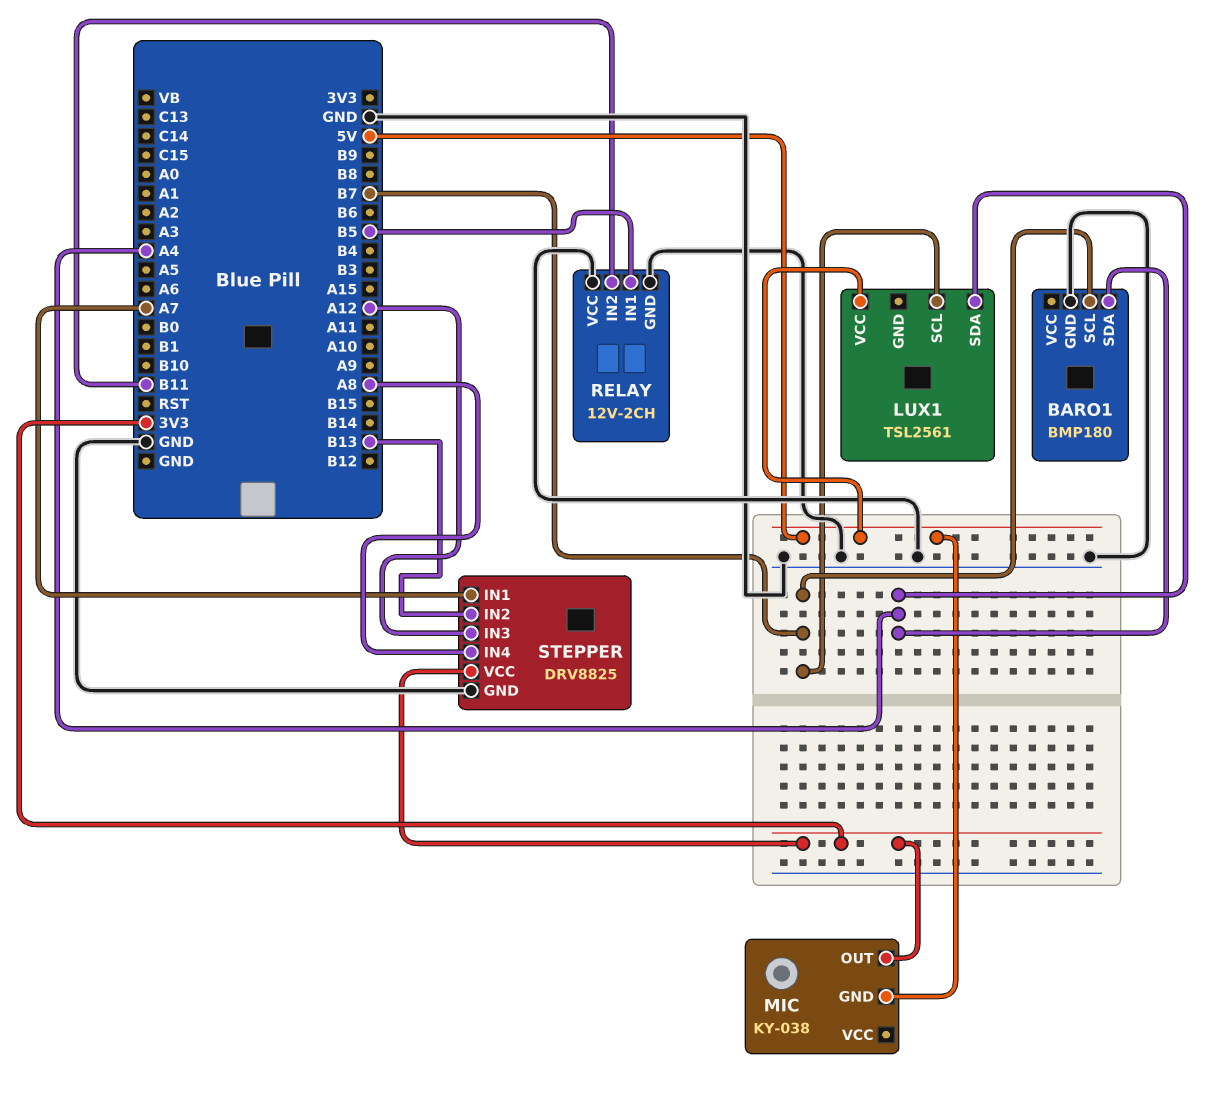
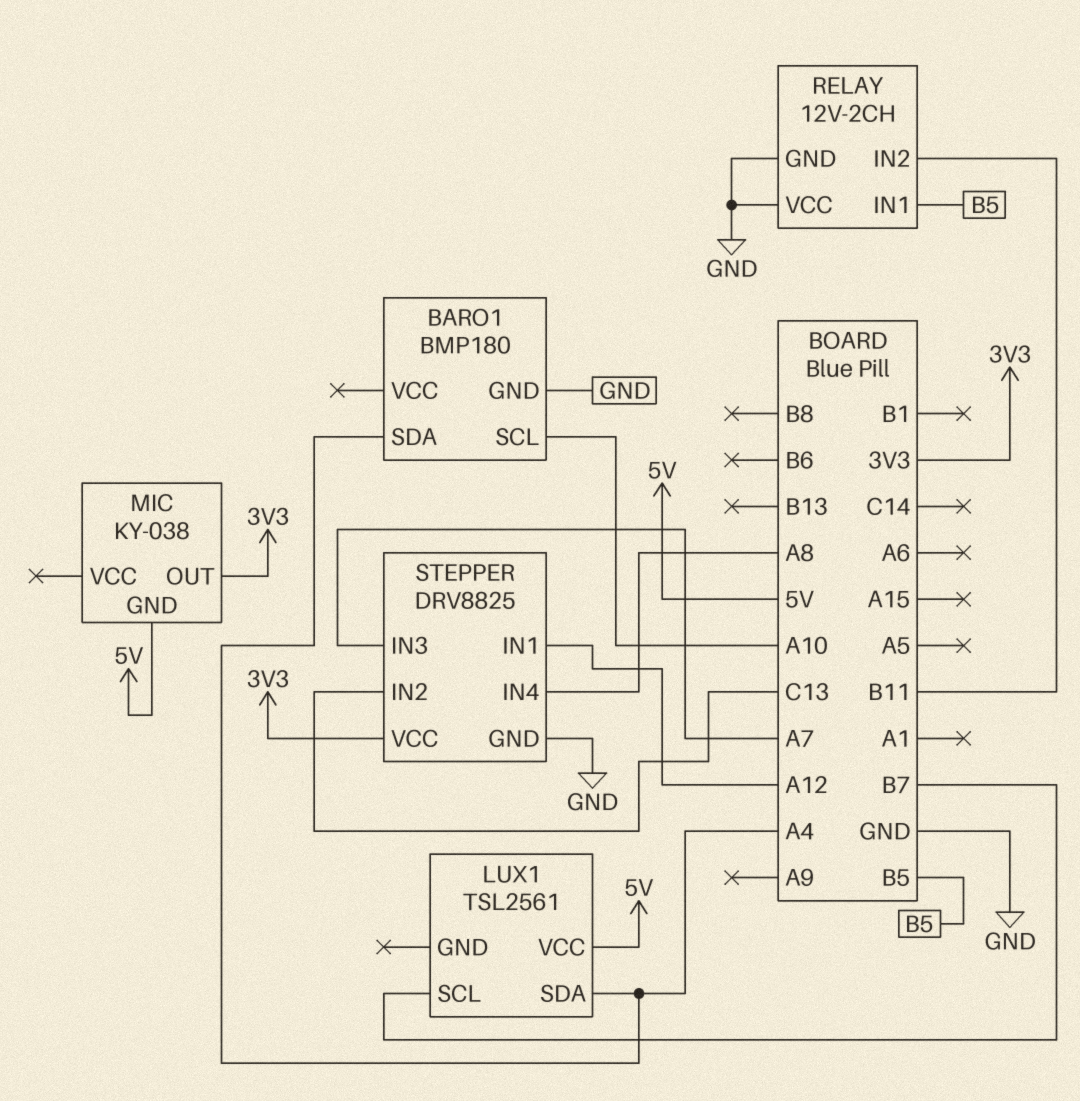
BARO1 pin SCL: B7 -> A10
STEPPER pin IN1: A7 -> A12
STEPPER pin IN2: B13 -> C13
STEPPER pin IN3: A12 -> A7

